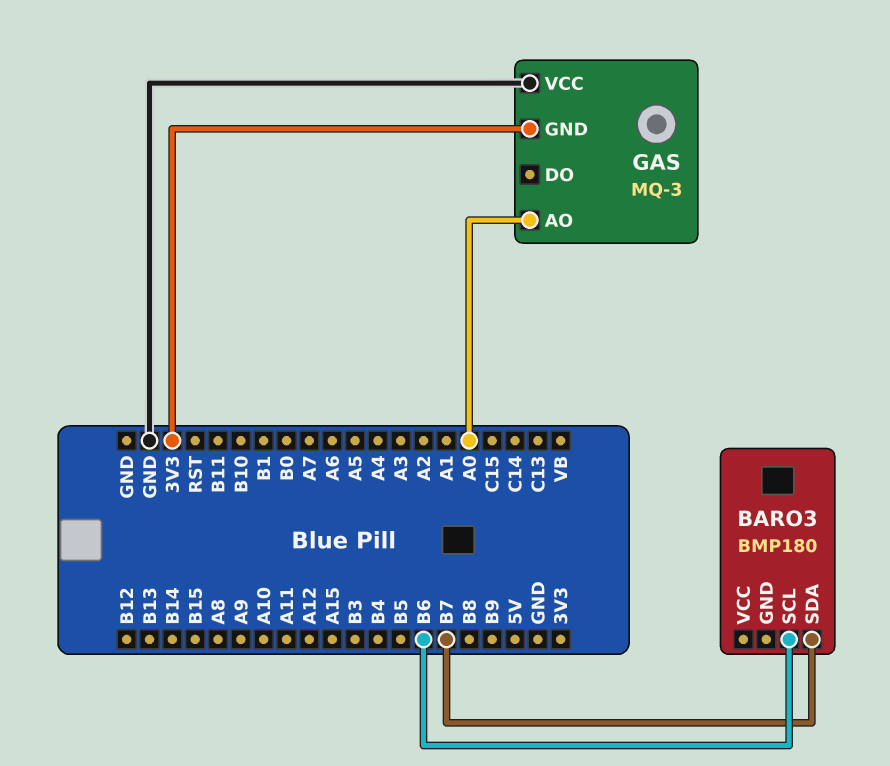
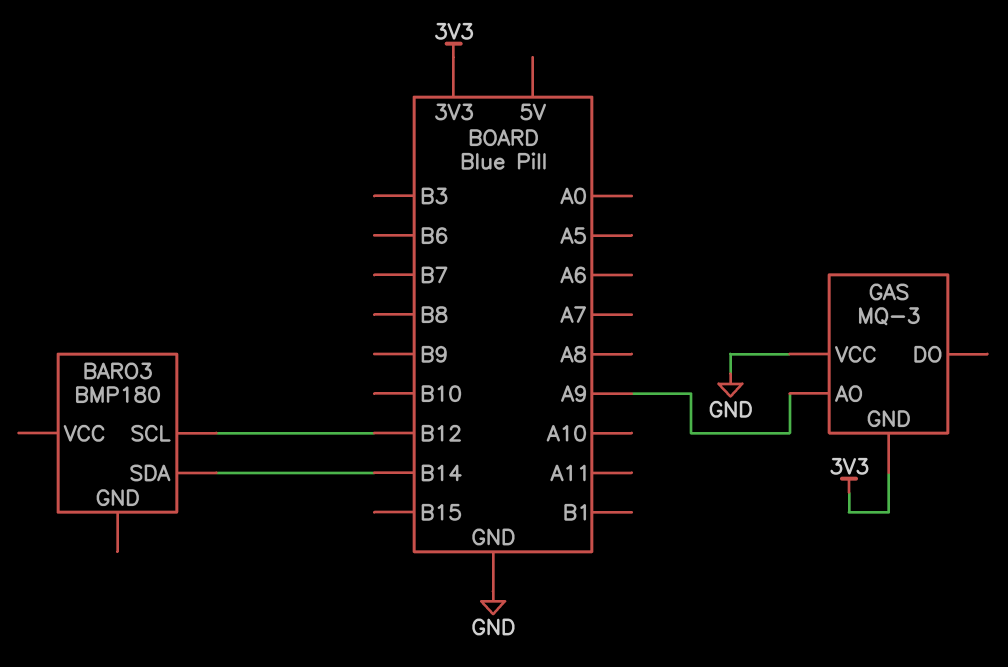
BARO3 pin SCL: B6 -> B12
BARO3 pin SDA: B7 -> B14
GAS pin AO: A0 -> A9

